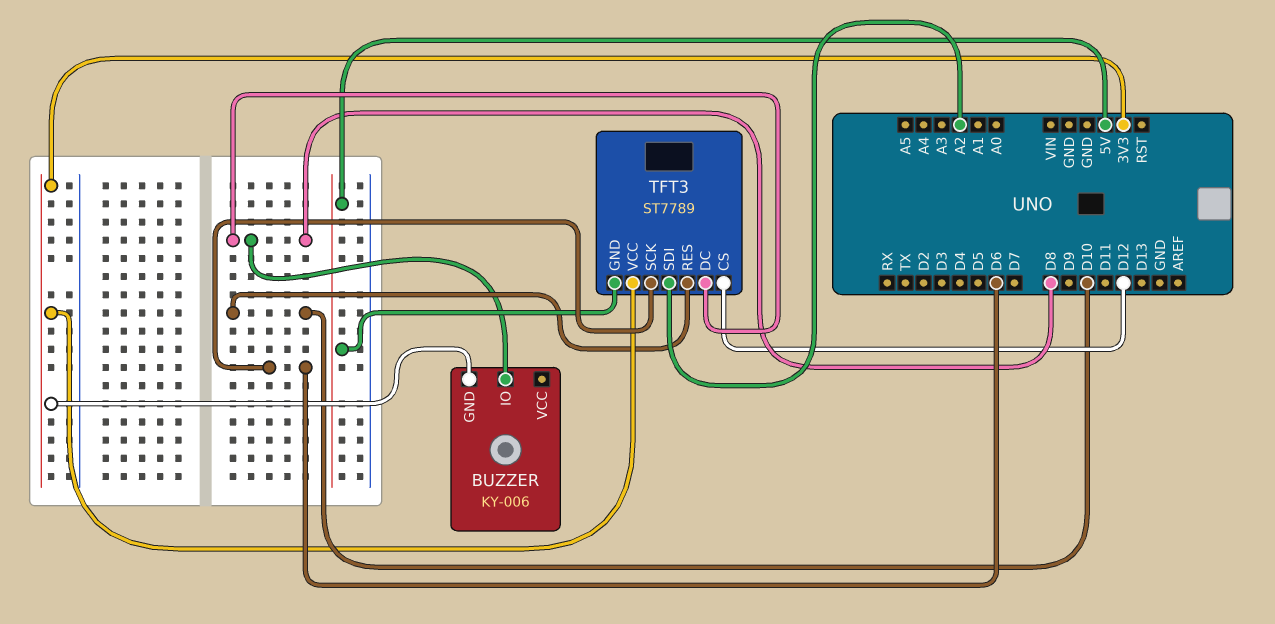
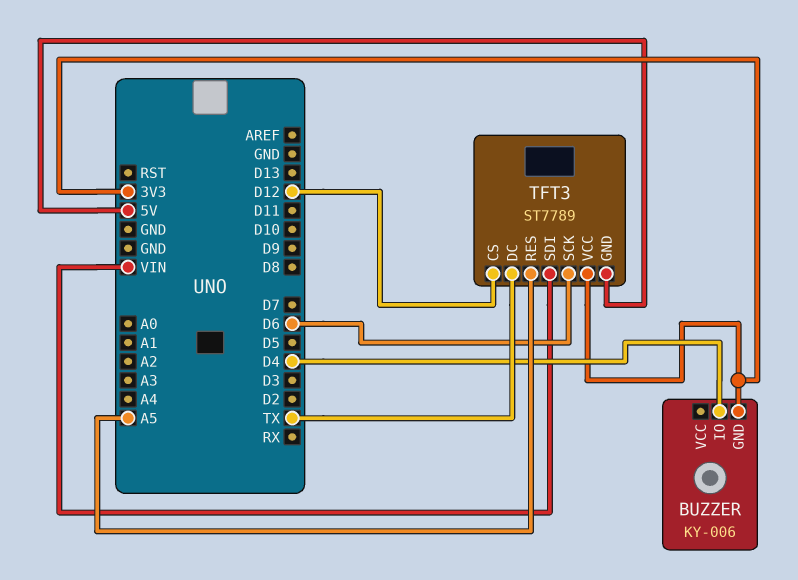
BUZZER pin IO: D8 -> D4
TFT3 pin DC: D8 -> TX
TFT3 pin RES: D10 -> A5
TFT3 pin SDI: A2 -> VIN

